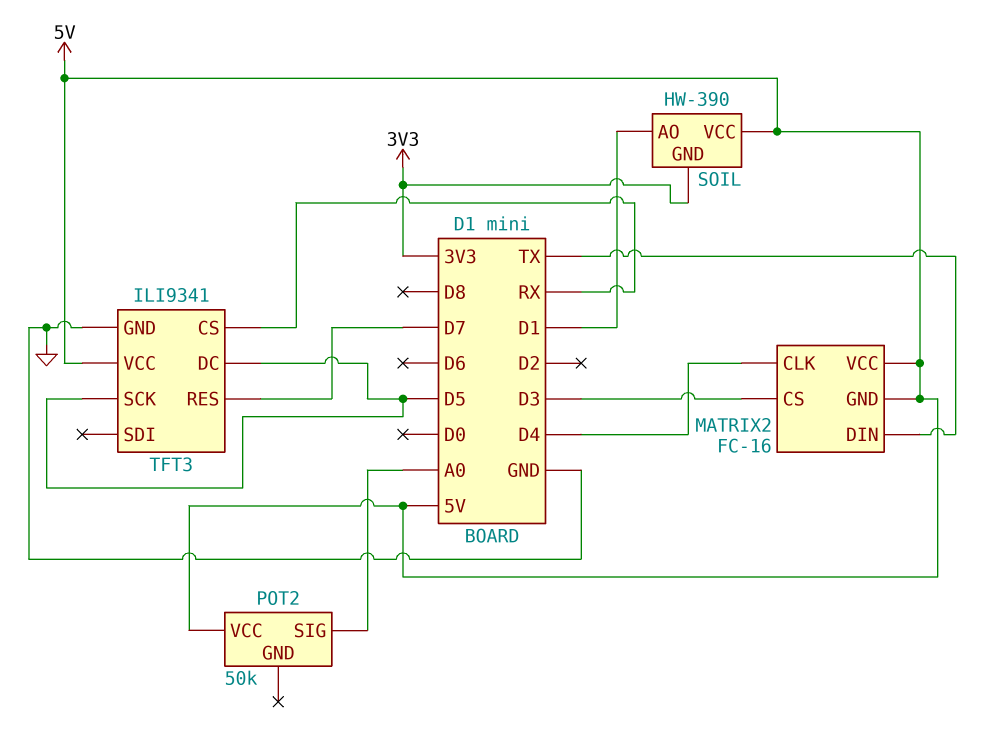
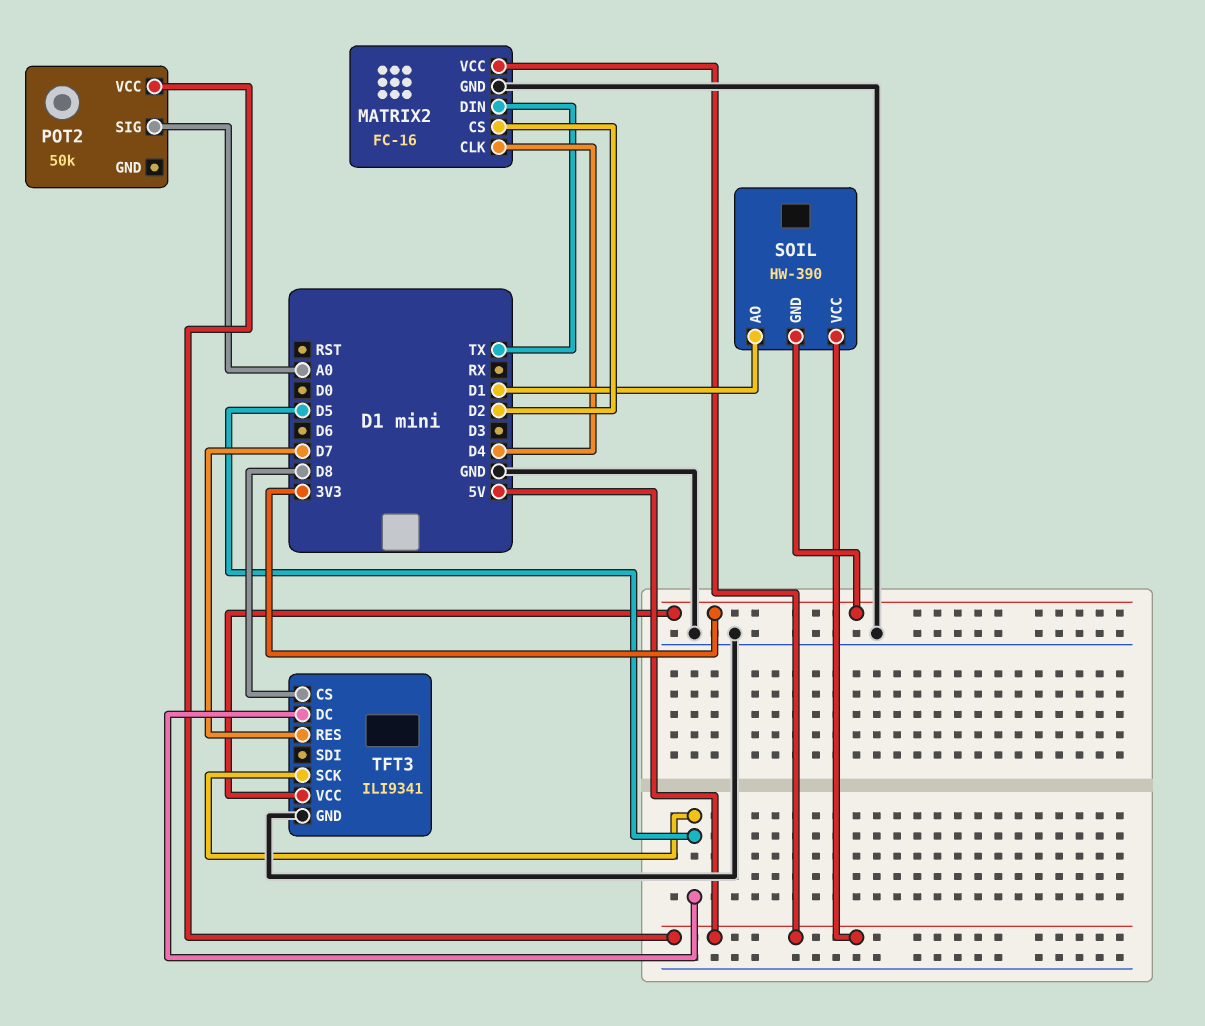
MATRIX2 pin CS: D3 -> D2
MATRIX2 pin GND: 5V -> GND
TFT3 pin CS: RX -> D8
TFT3 pin VCC: 5V -> 3V3

